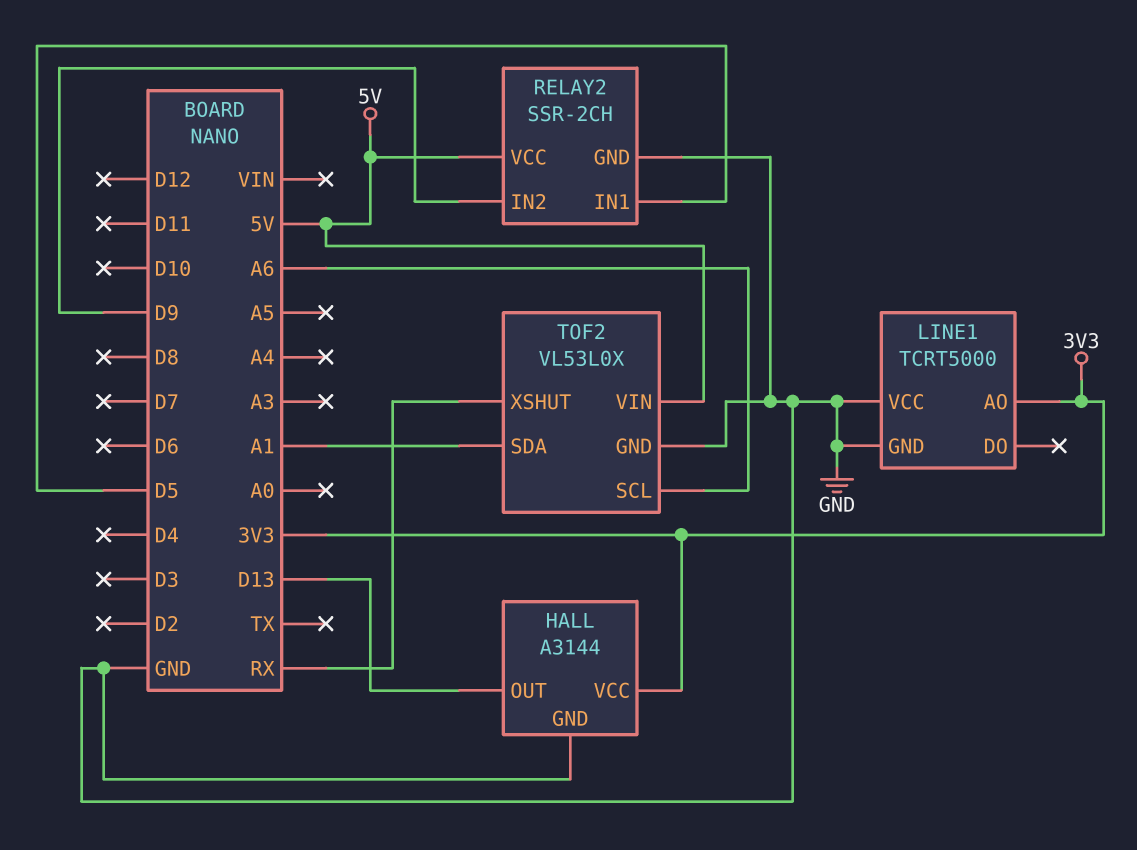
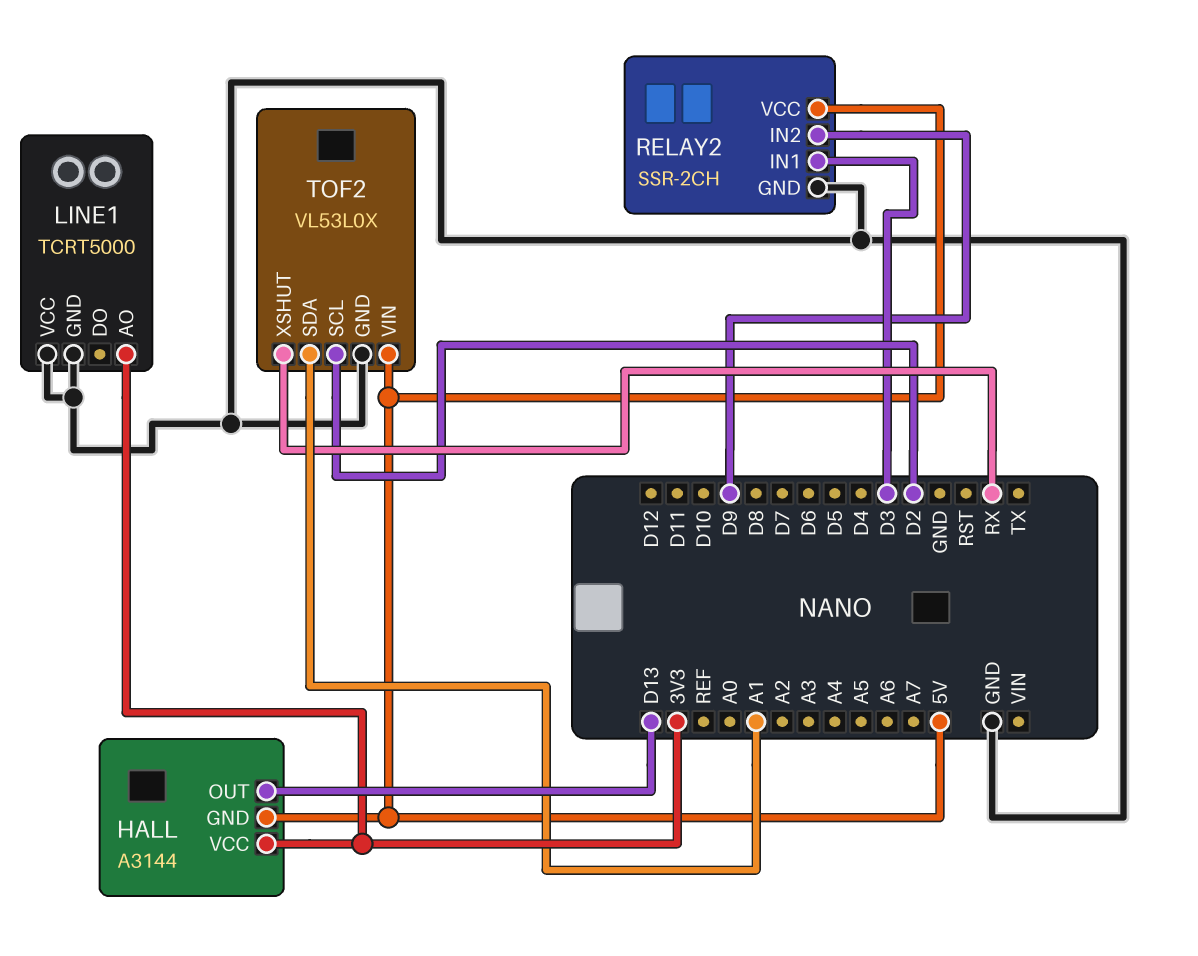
HALL pin GND: GND -> 5V
RELAY2 pin IN1: D5 -> D3
TOF2 pin SCL: A6 -> D2

